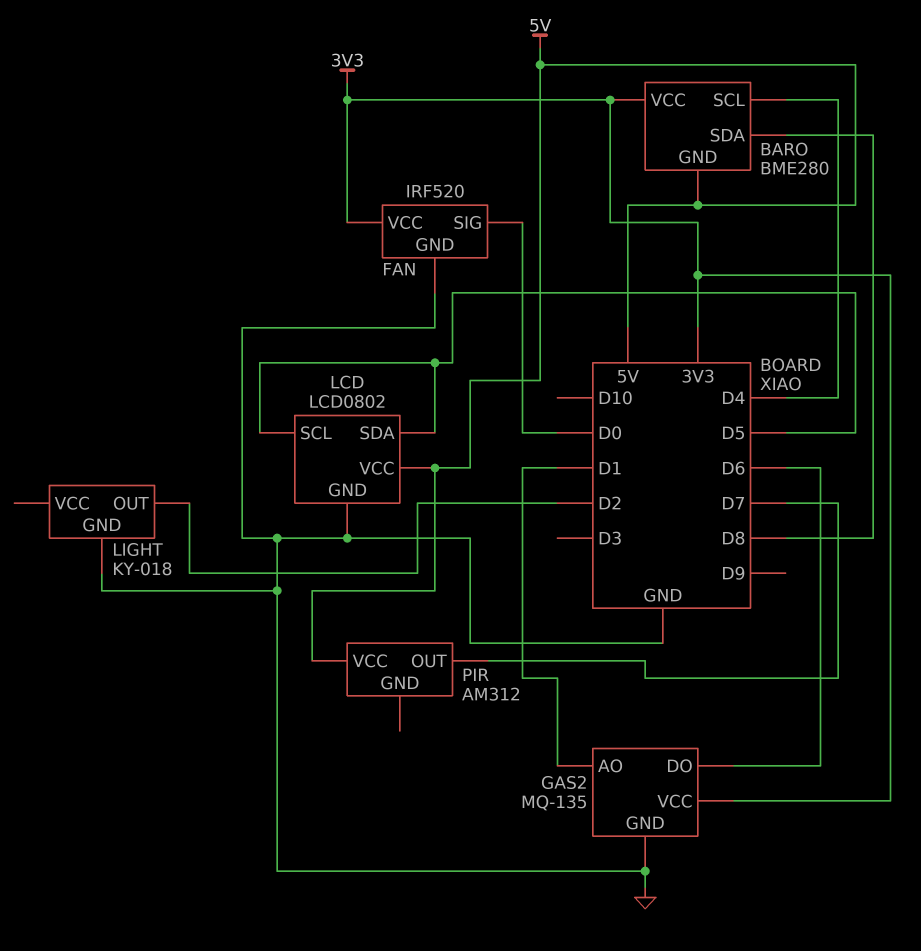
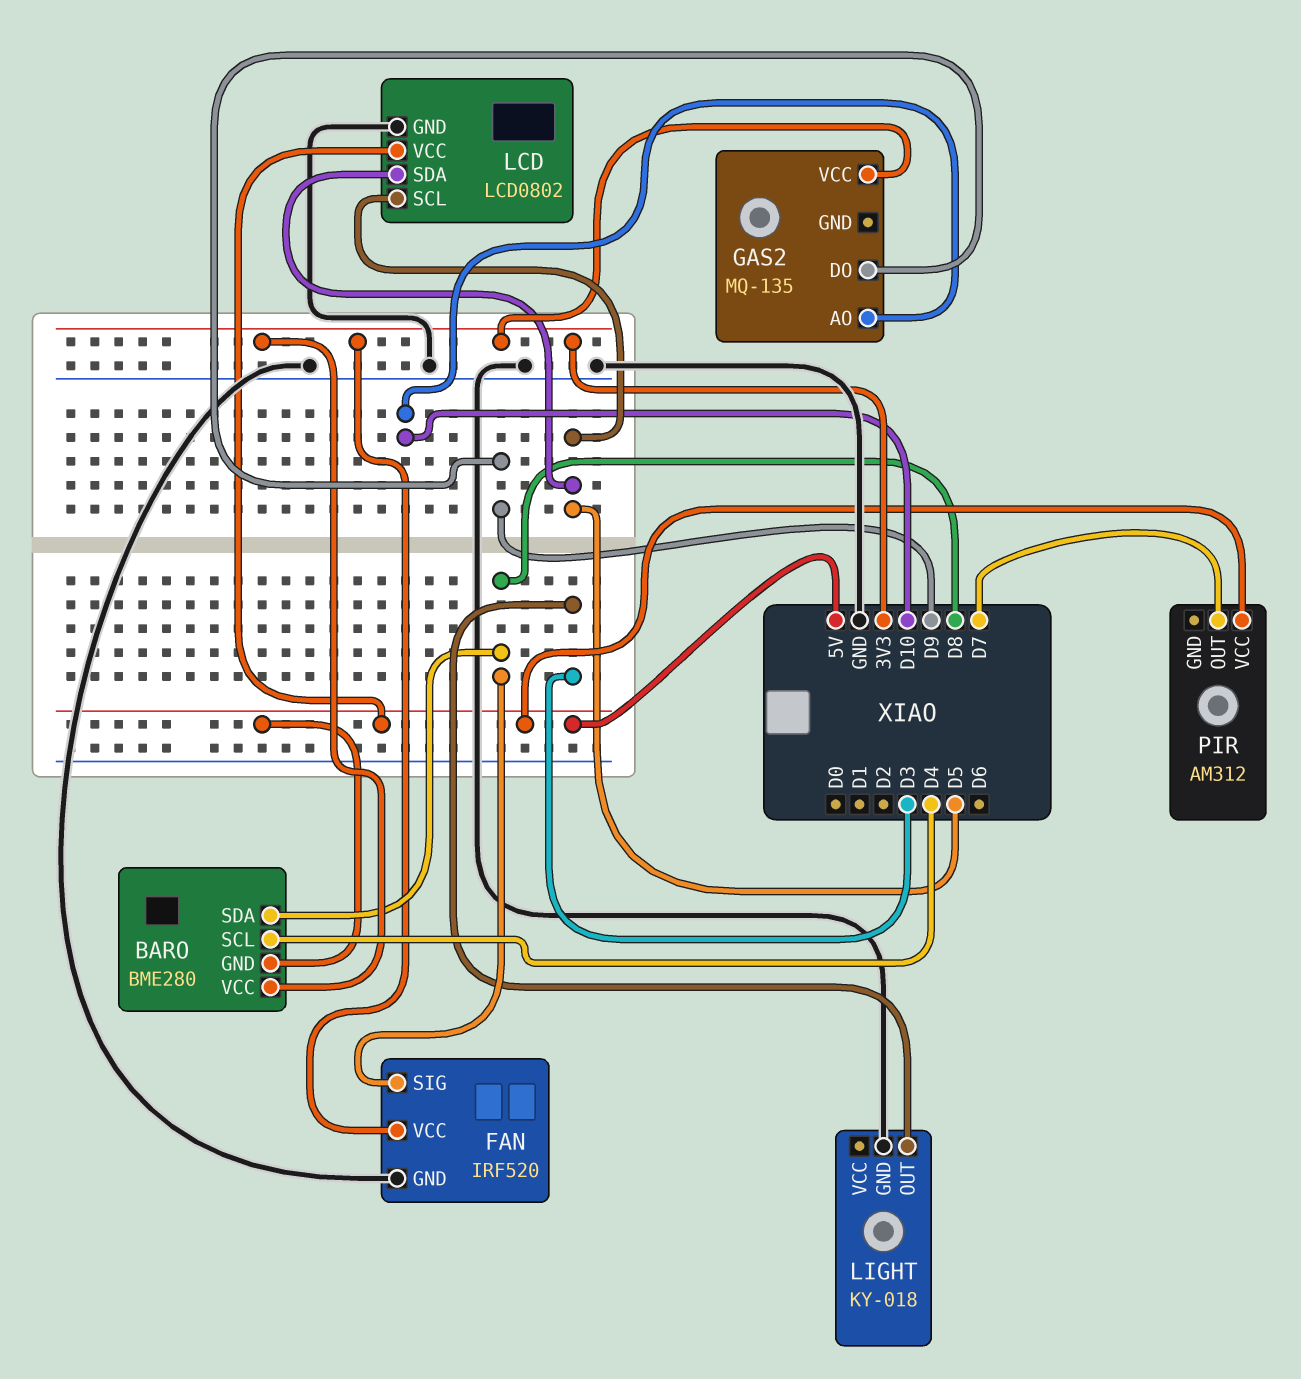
FAN pin SIG: D0 -> D8
GAS2 pin AO: D1 -> D10
GAS2 pin DO: D6 -> D9
GAS2 pin GND: GND -> none
LIGHT pin OUT: D2 -> D3

